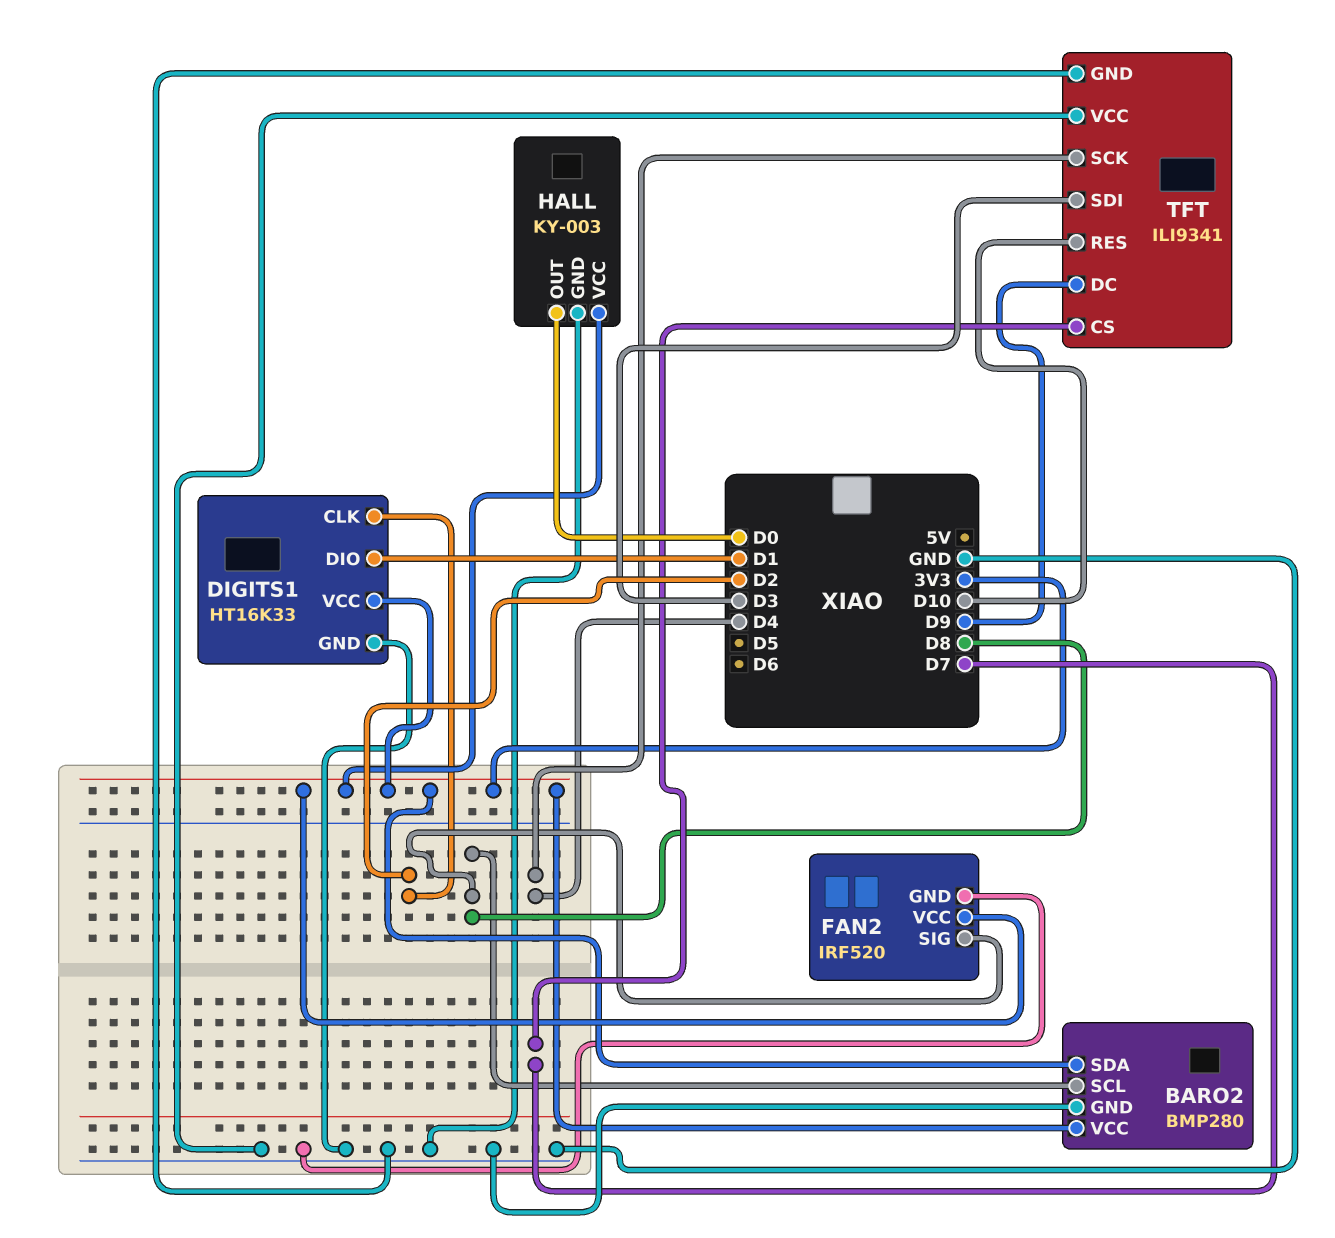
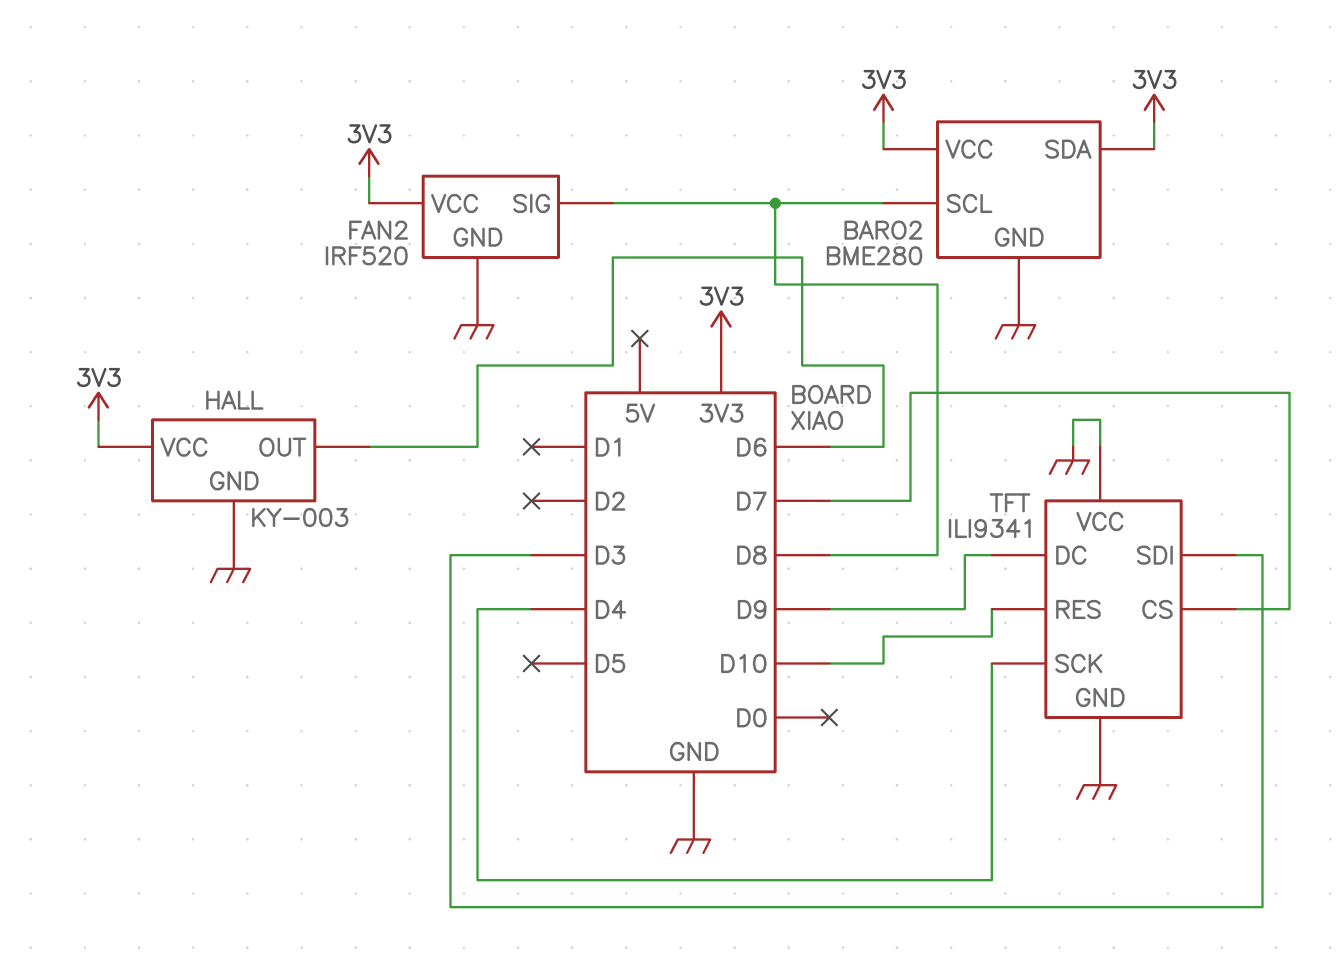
BARO2: BMP280 -> BME280
DIGITS1: HT16K33 -> none
DIGITS1 pin CLK: D2 -> none
DIGITS1 pin DIO: D1 -> none
DIGITS1 pin GND: GND -> none
DIGITS1 pin VCC: 3V3 -> none
HALL pin OUT: D0 -> D6

